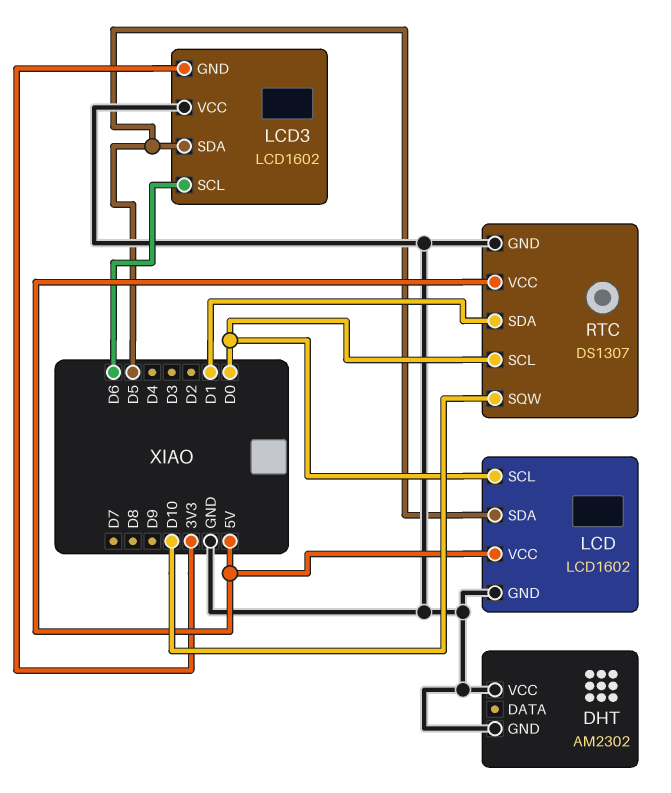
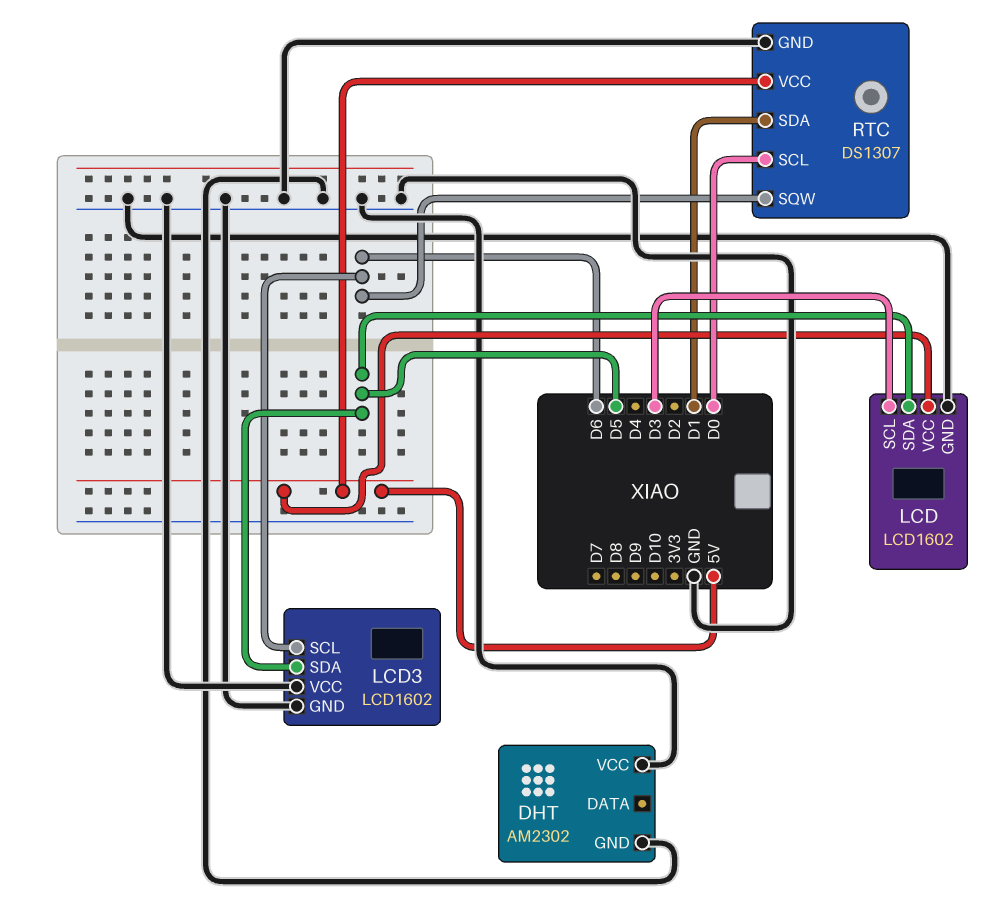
LCD pin SCL: D0 -> D3
LCD3 pin GND: 3V3 -> GND
RTC pin SQW: D10 -> D6

